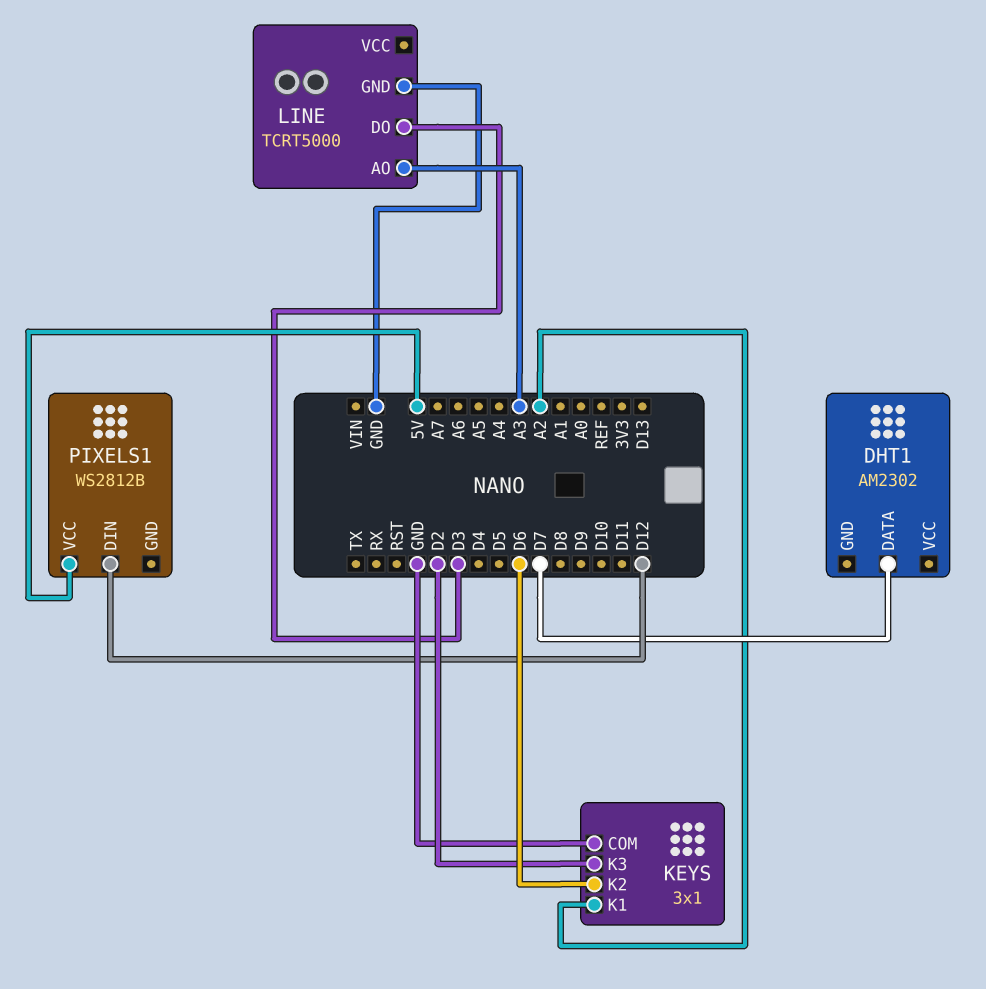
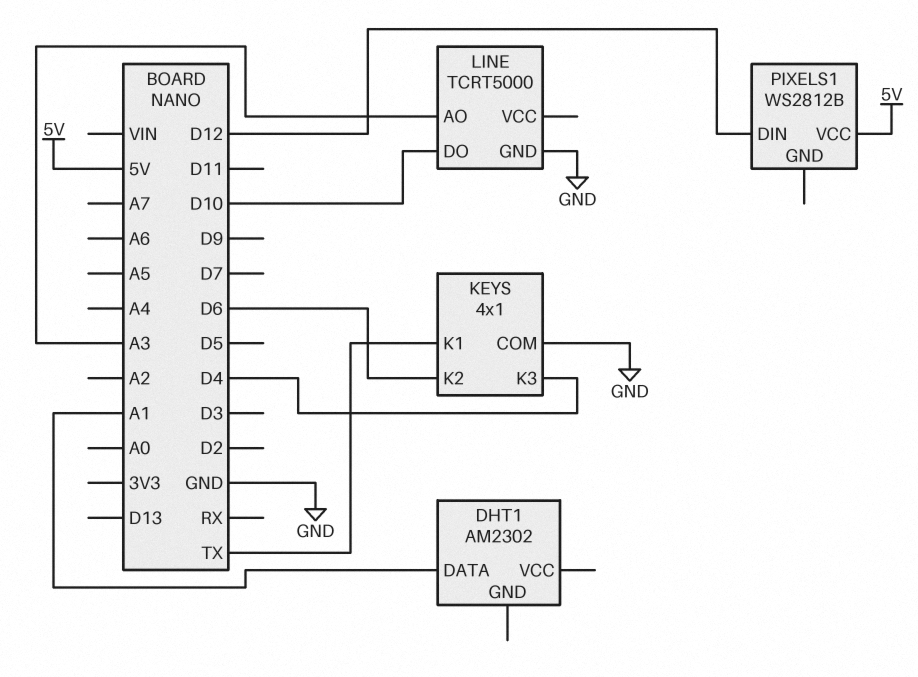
DHT1 pin DATA: D7 -> A1
KEYS: 3x1 -> 4x1
KEYS pin K1: A2 -> TX
KEYS pin K3: D2 -> D4
LINE pin DO: D3 -> D10

